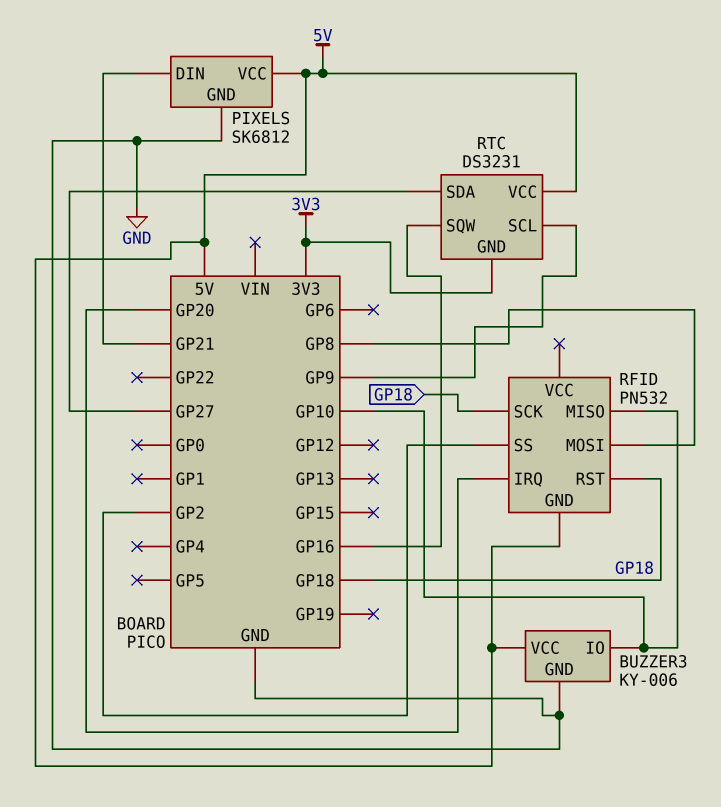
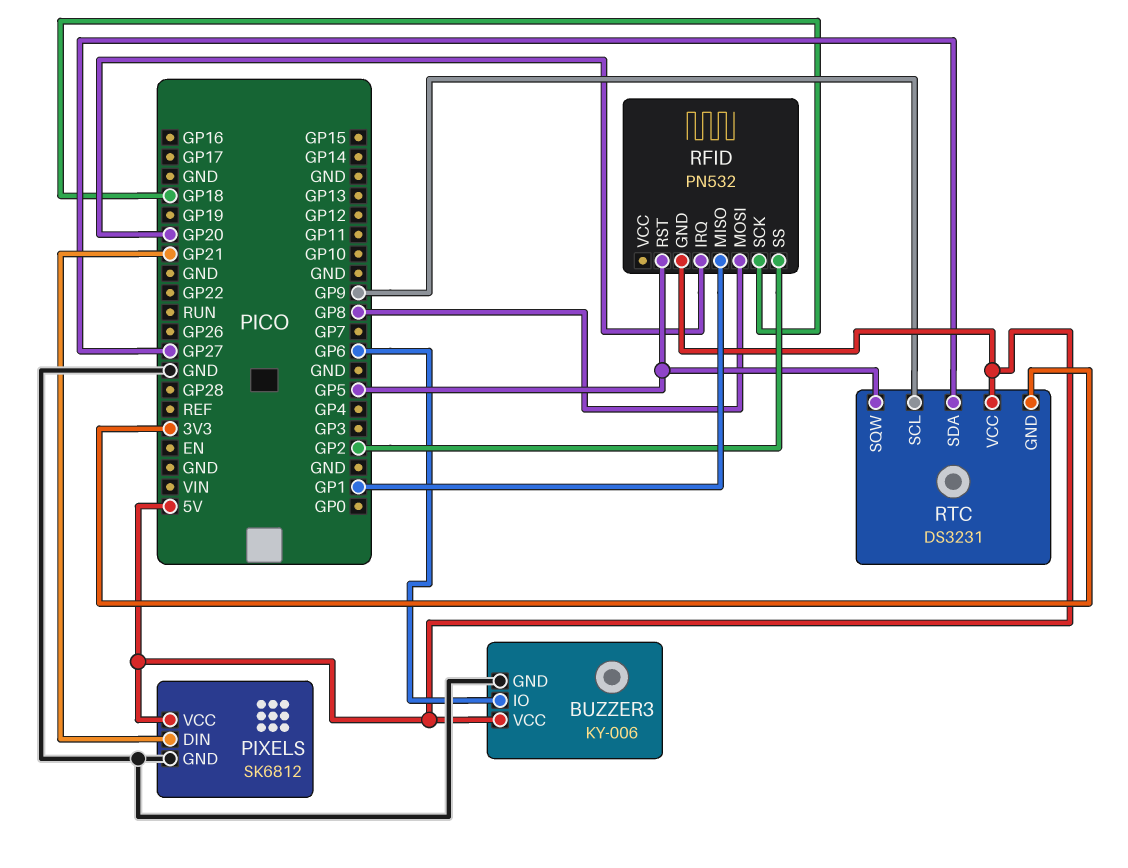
BUZZER3 pin IO: GP10 -> GP6
RFID pin MISO: GP10 -> GP1
RFID pin RST: GP18 -> GP5
RTC pin SQW: GP16 -> GP5

